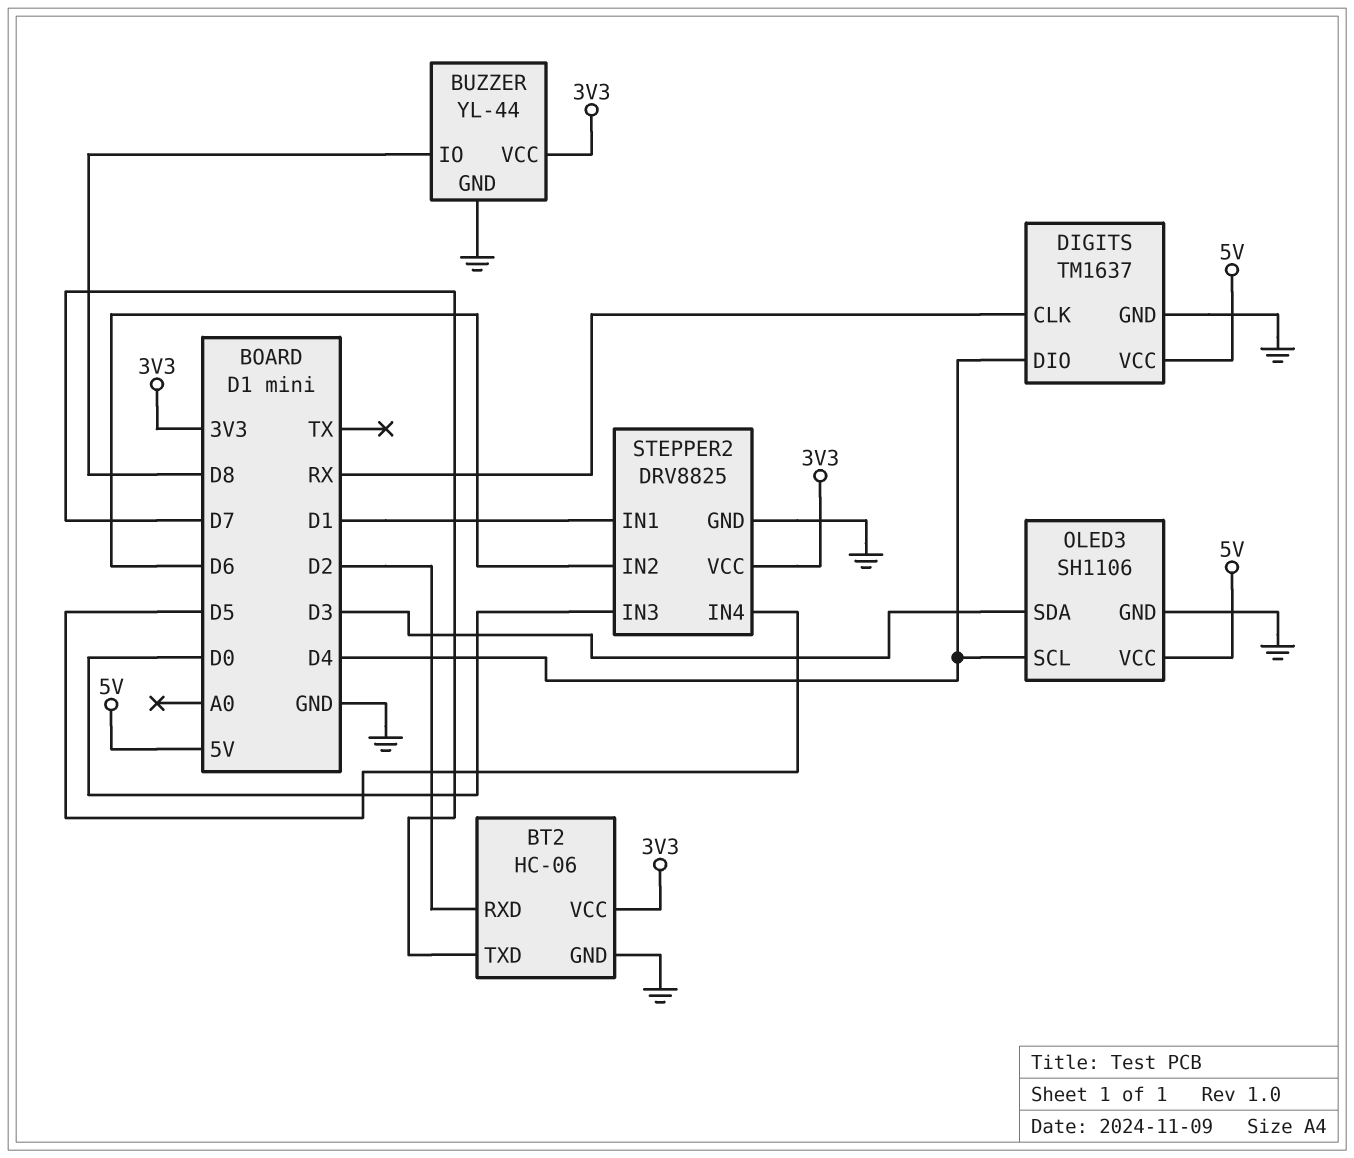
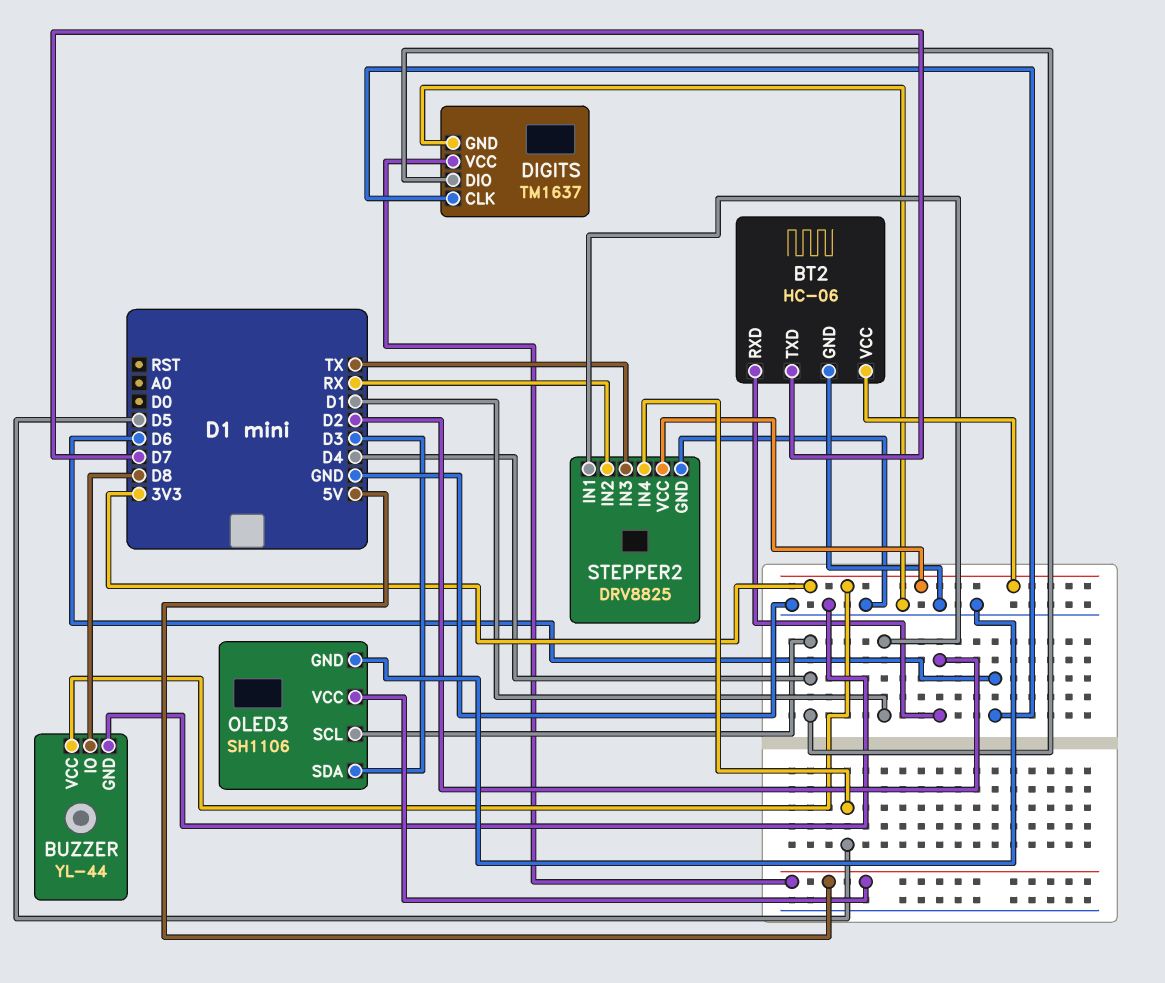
DIGITS pin CLK: RX -> D6
STEPPER2 pin IN2: D6 -> RX
STEPPER2 pin IN3: D0 -> TX

